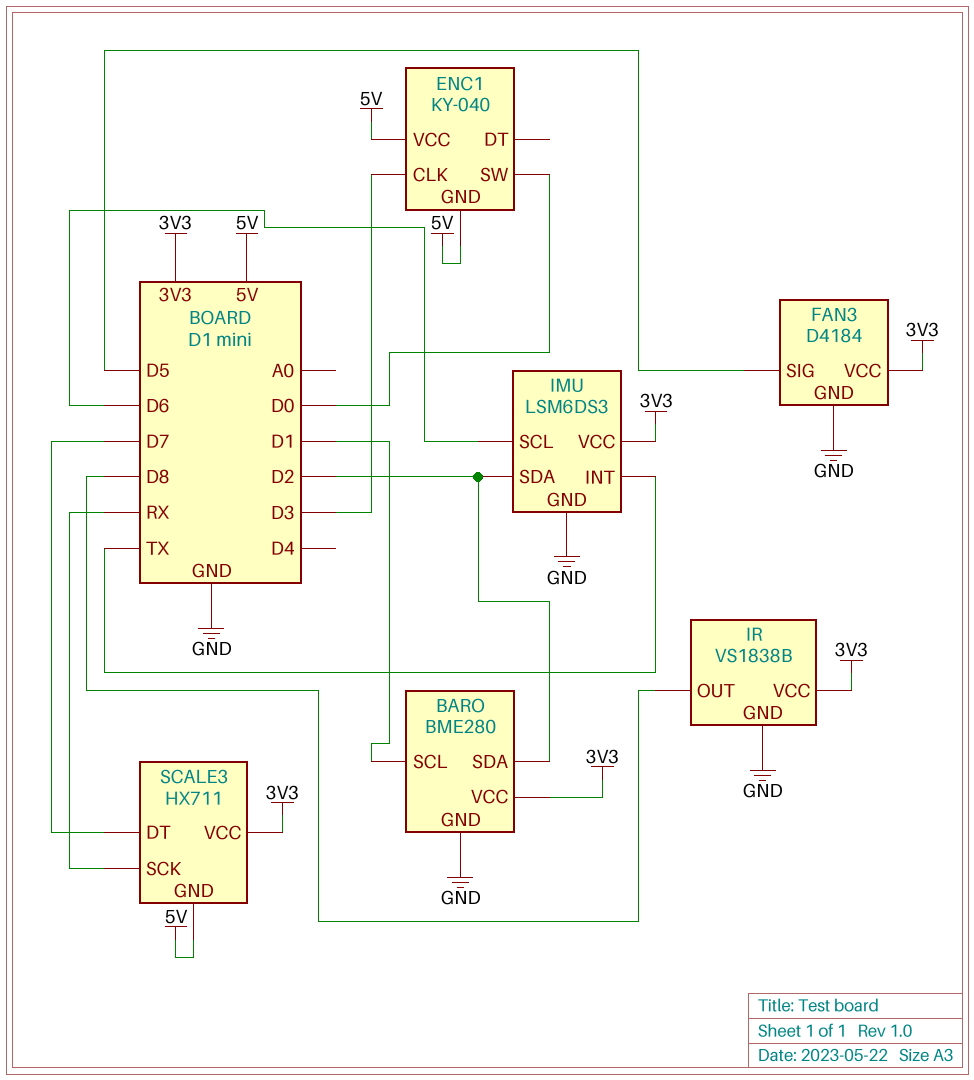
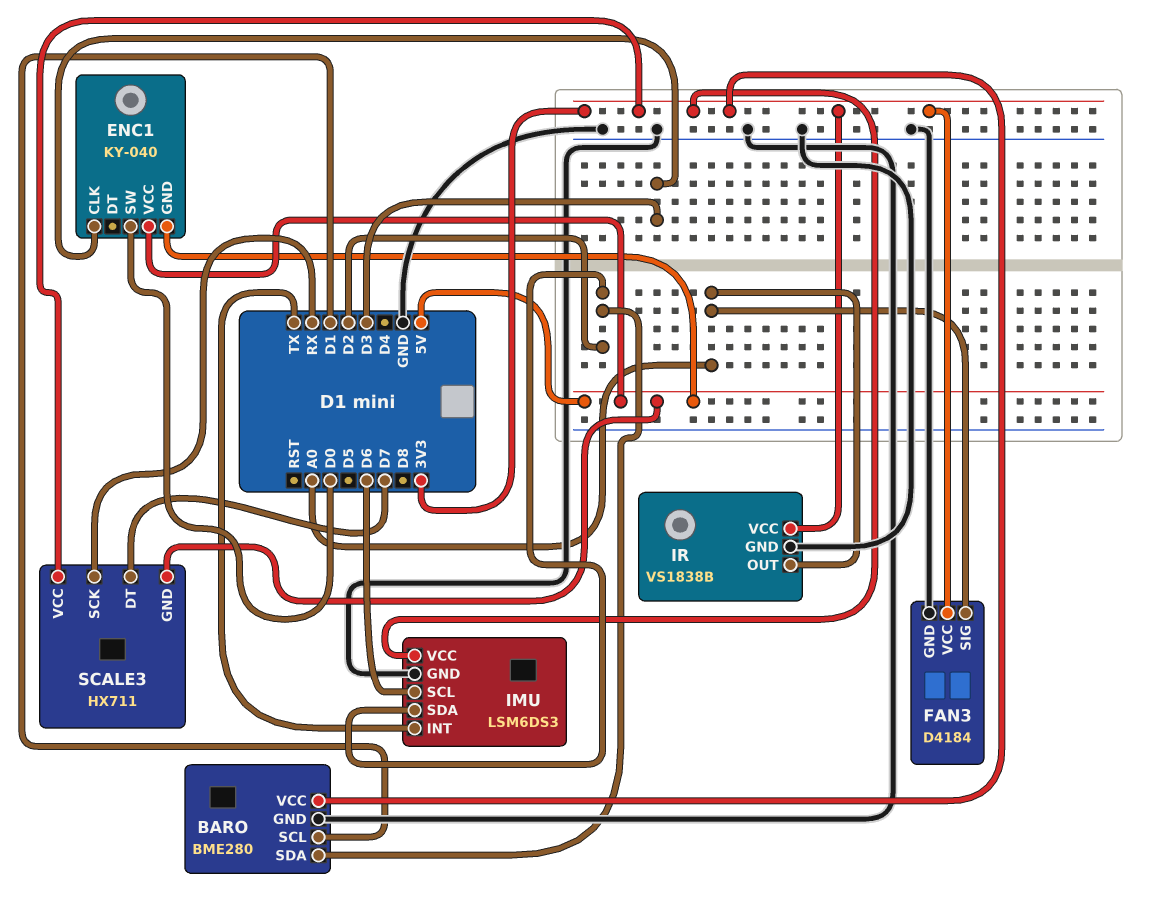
FAN3 pin SIG: D5 -> A0
IR pin OUT: D8 -> A0

